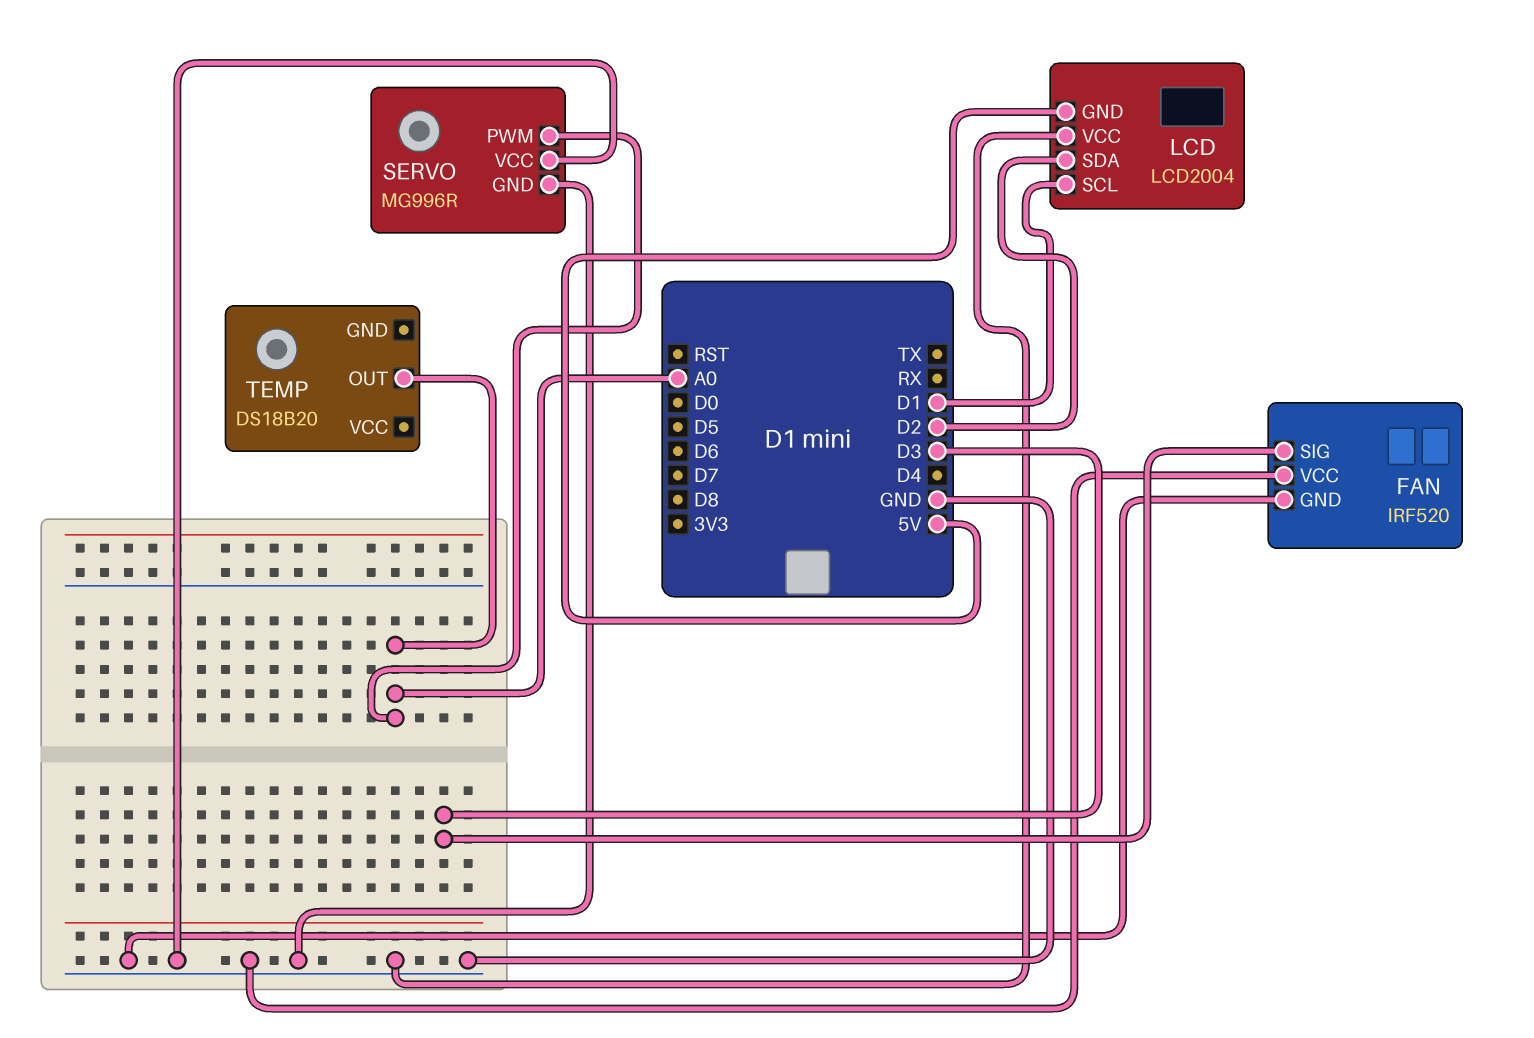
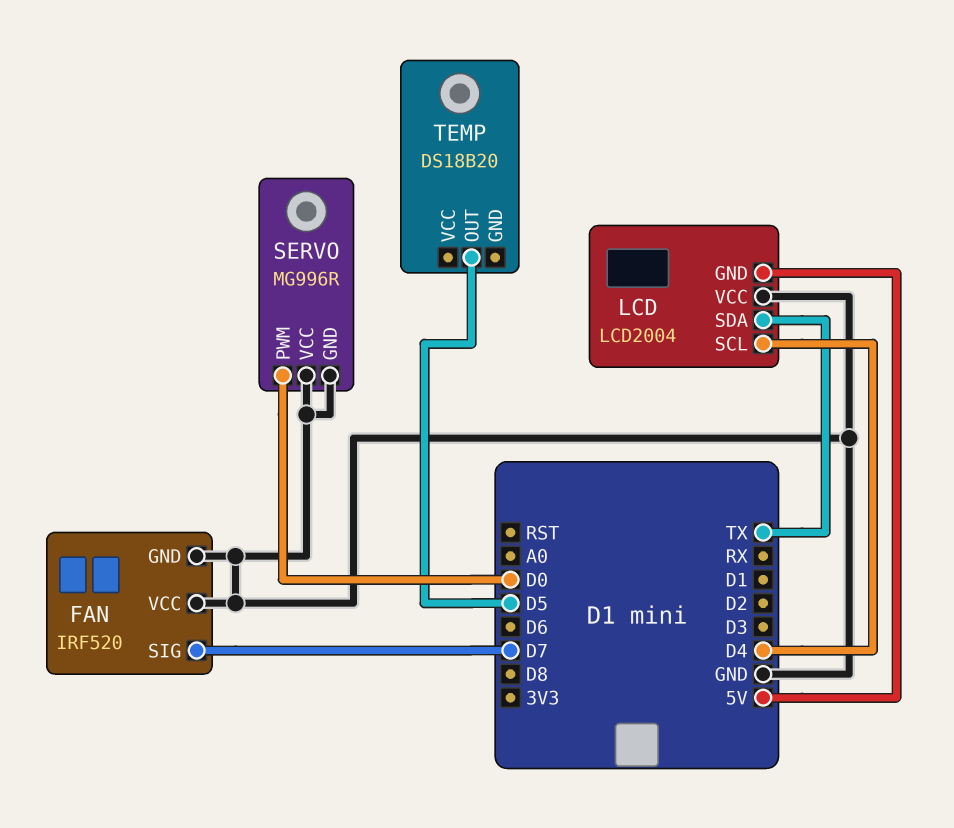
FAN pin SIG: D3 -> D7
LCD pin SCL: D1 -> D4
LCD pin SDA: D2 -> TX
SERVO pin PWM: A0 -> D0
TEMP pin OUT: A0 -> D5

